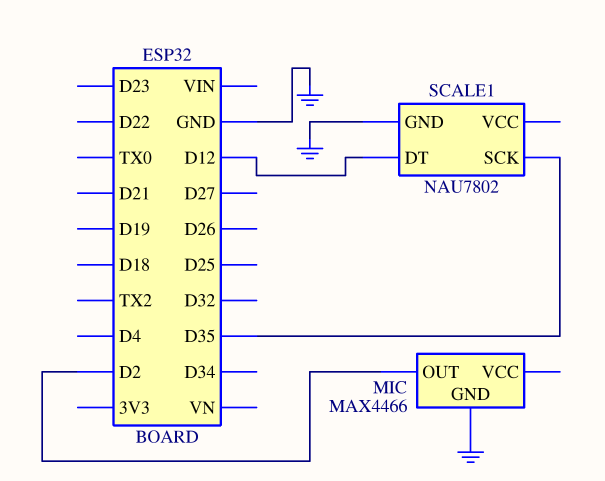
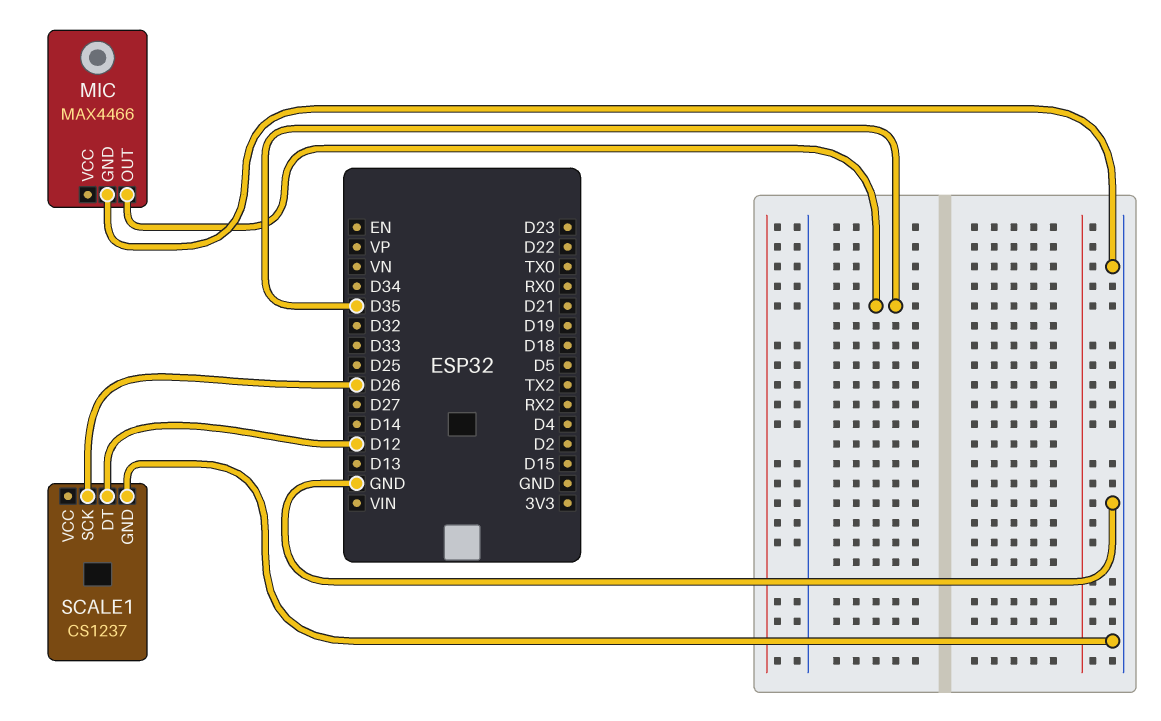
MIC pin OUT: D2 -> D35
SCALE1: NAU7802 -> CS1237
SCALE1 pin SCK: D35 -> D26

